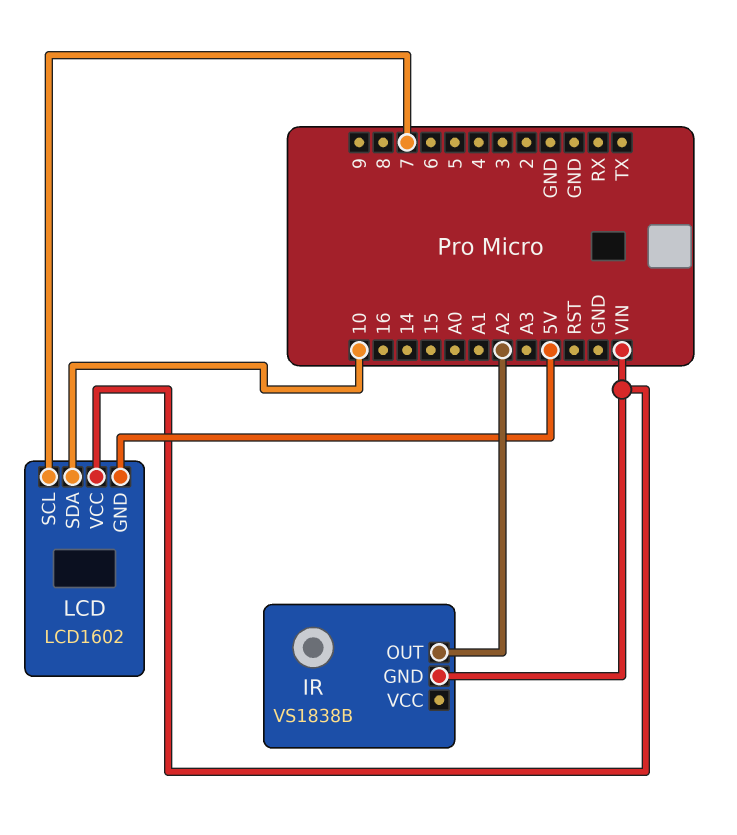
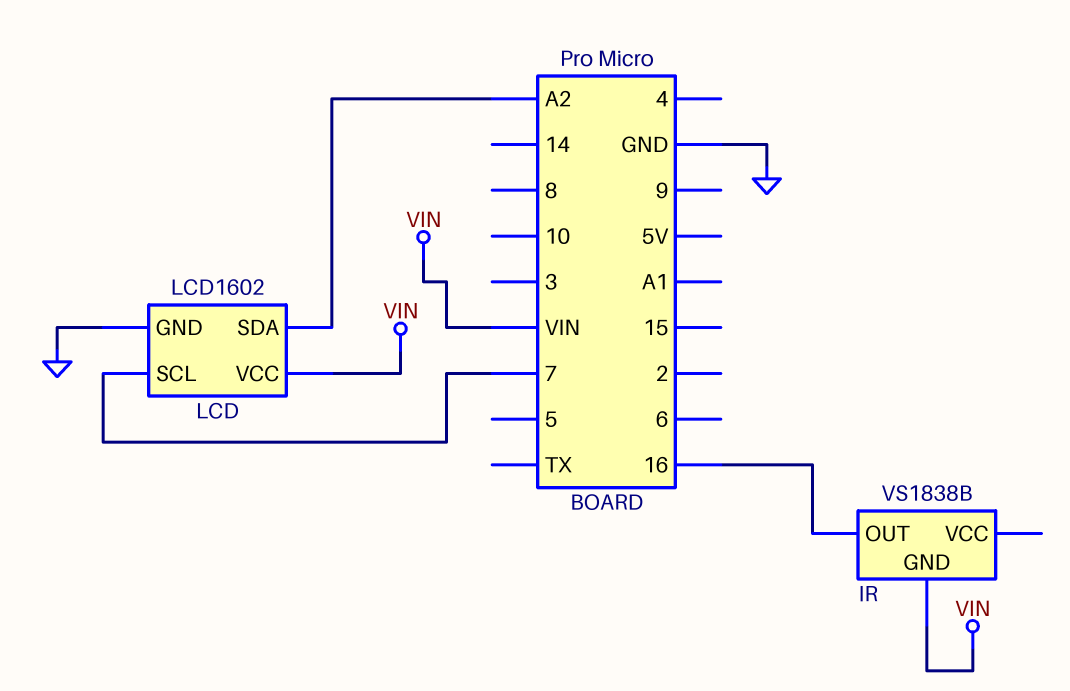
IR pin OUT: A2 -> 16
LCD pin GND: 5V -> GND
LCD pin SDA: 10 -> A2

